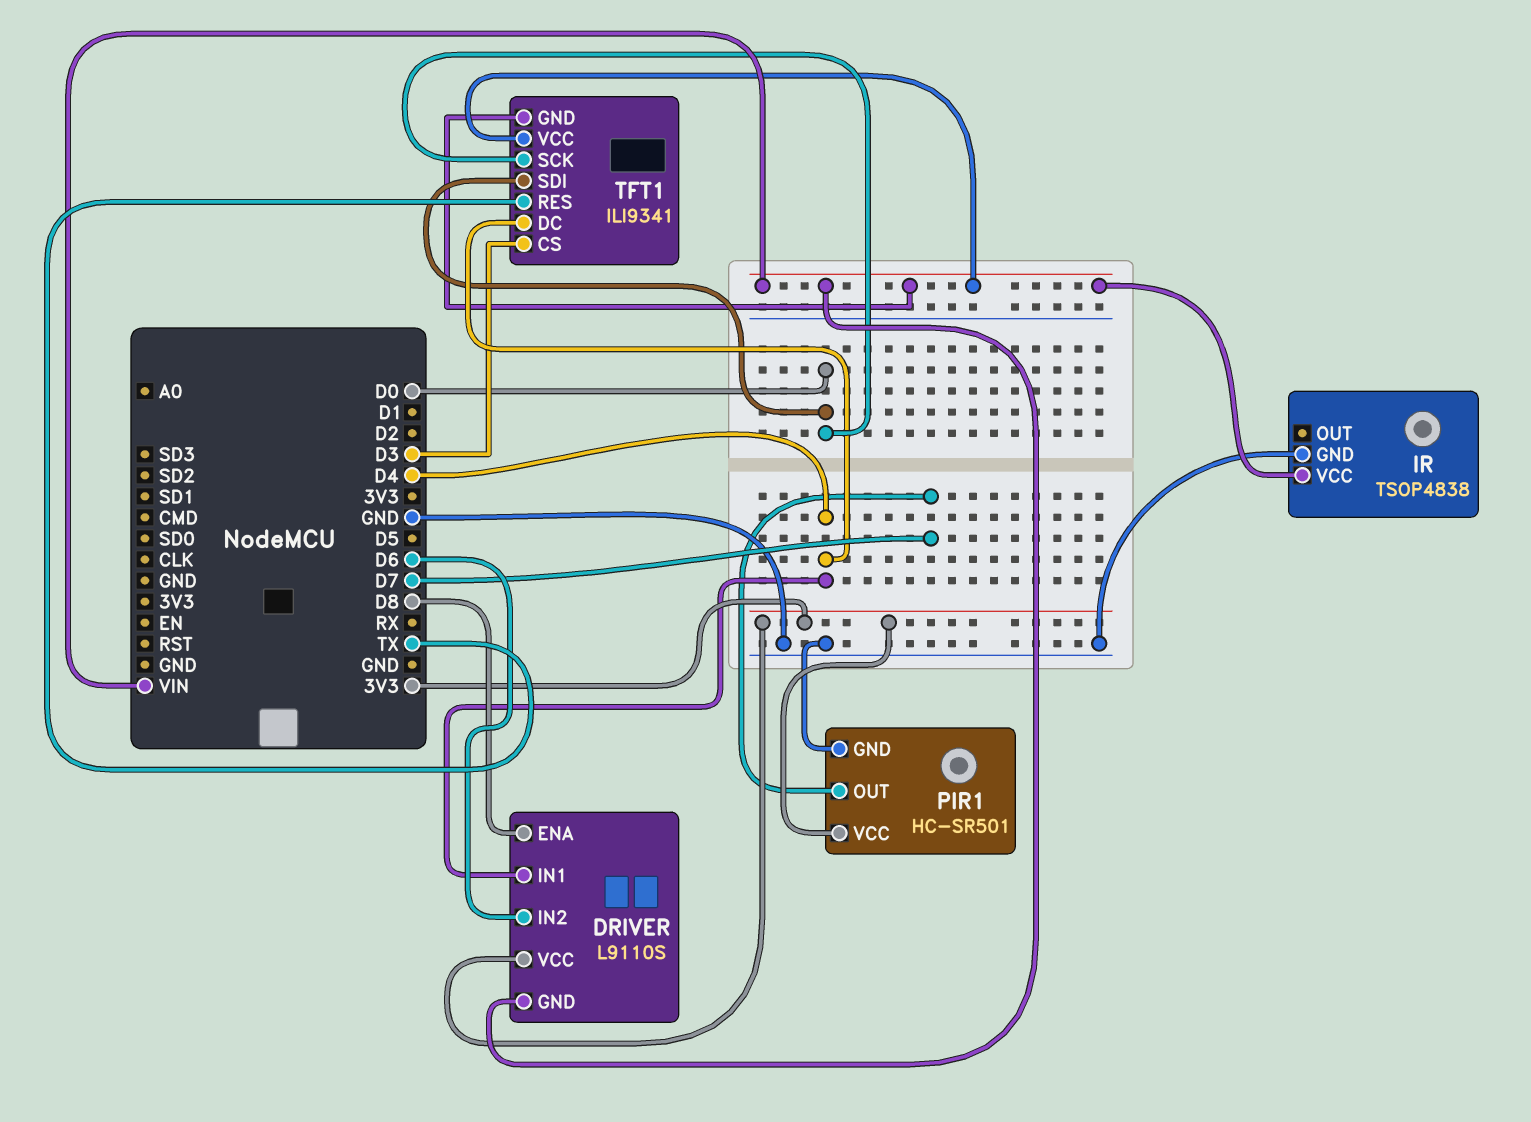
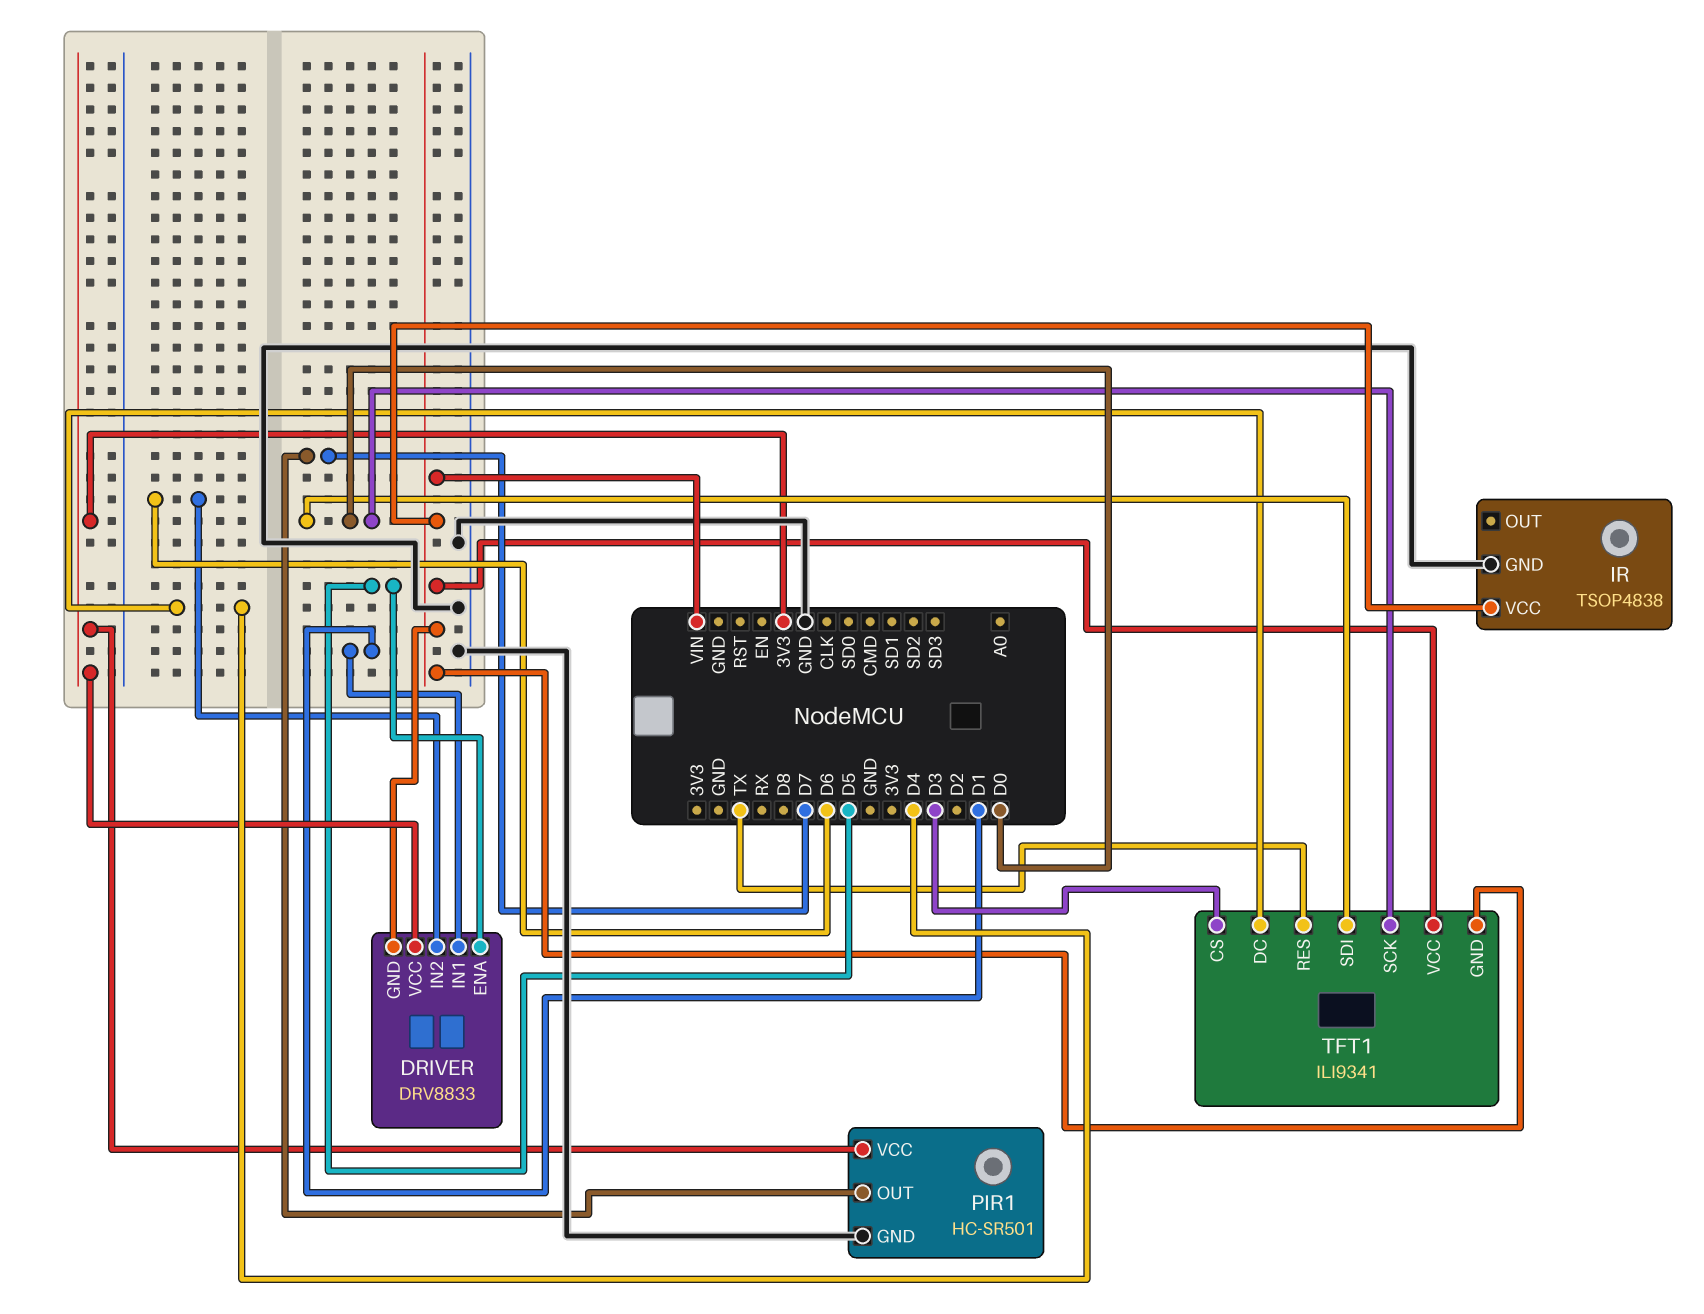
DRIVER: L9110S -> DRV8833
DRIVER pin ENA: D8 -> D5
DRIVER pin IN1: D4 -> D1

